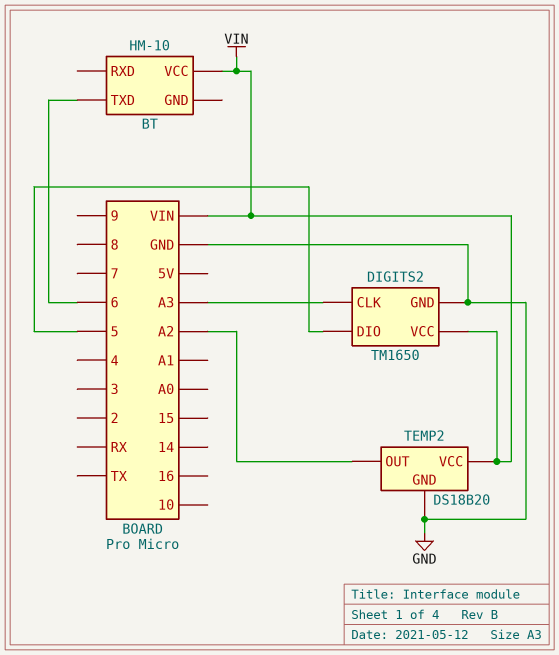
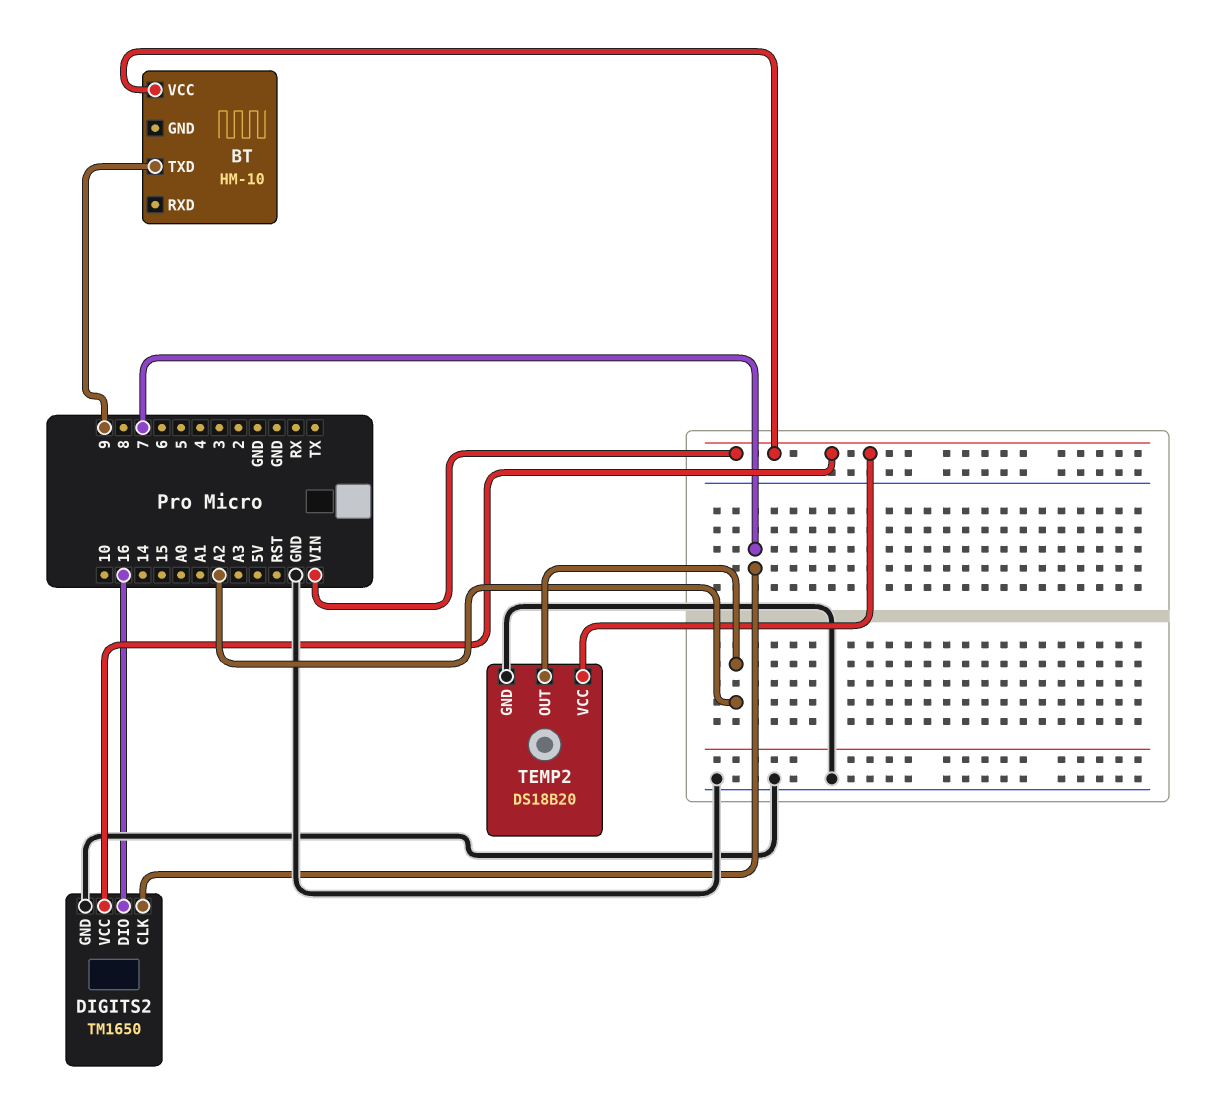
BT pin TXD: 6 -> 9
DIGITS2 pin CLK: A3 -> 7
DIGITS2 pin DIO: 5 -> 16

